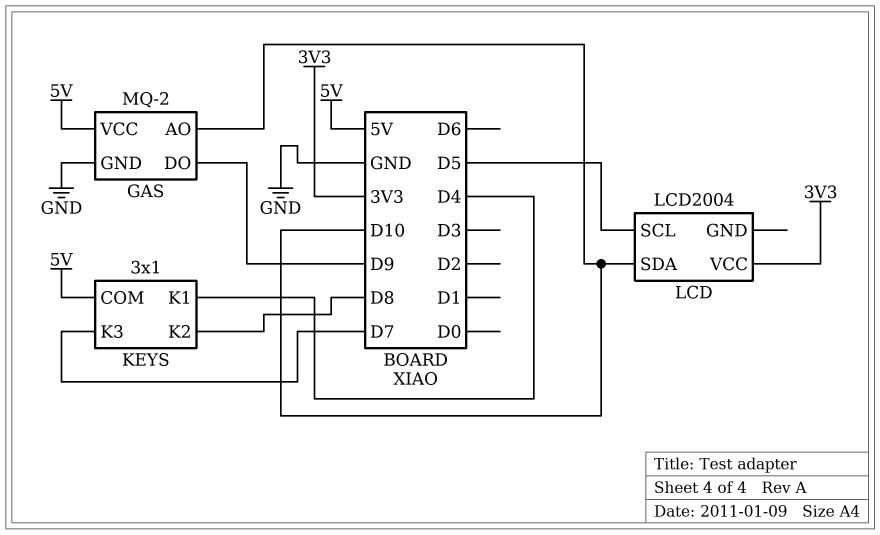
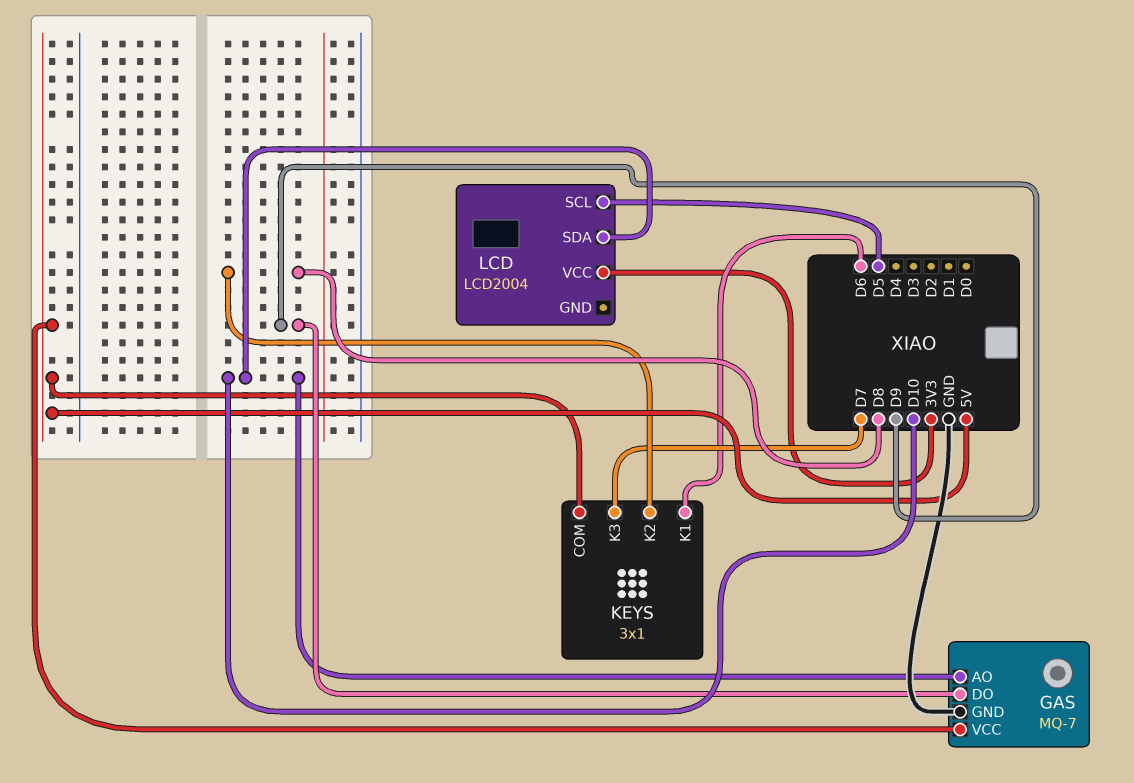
GAS: MQ-2 -> MQ-7
KEYS pin K1: D4 -> D6

